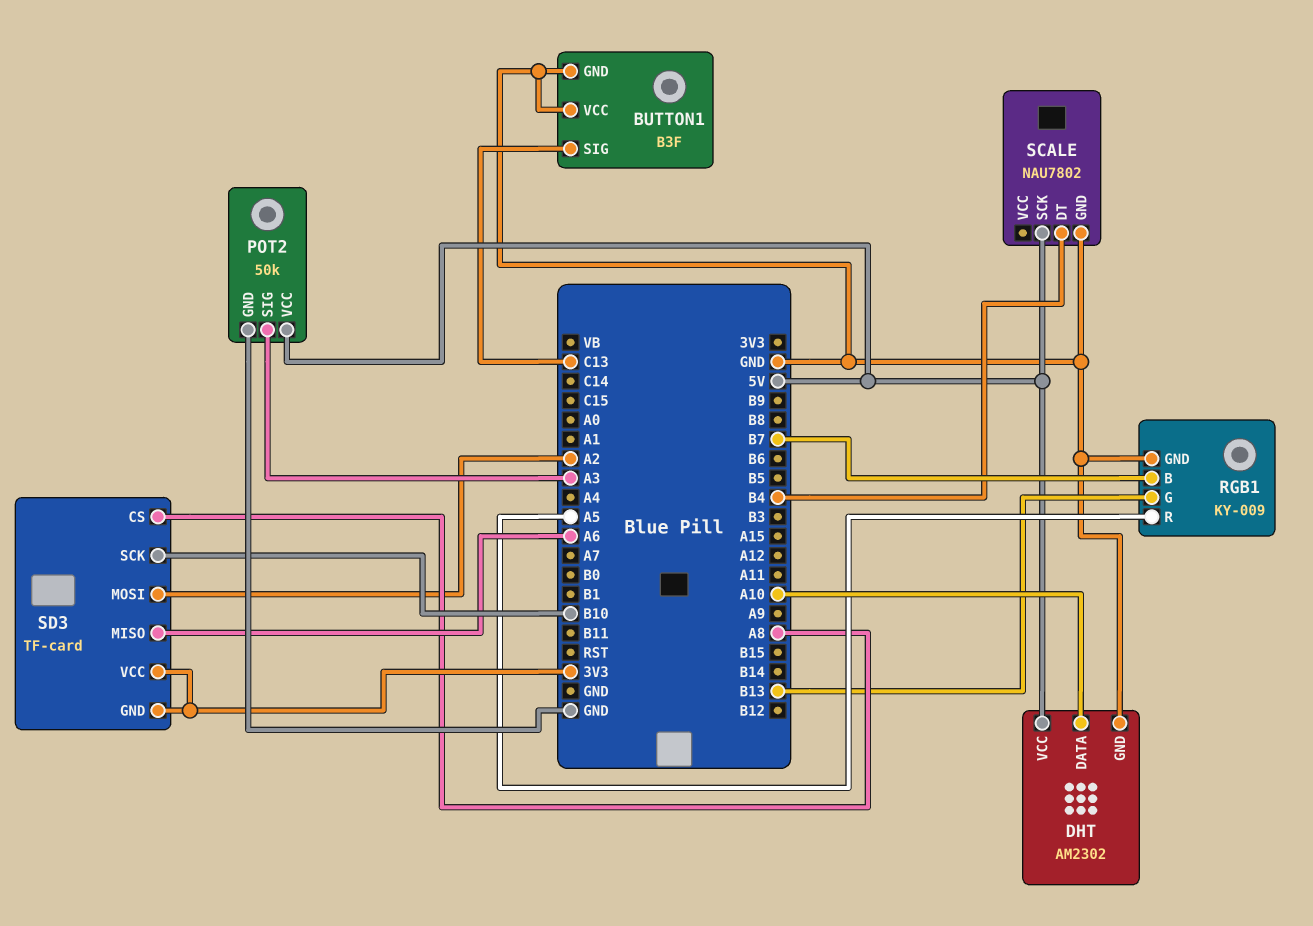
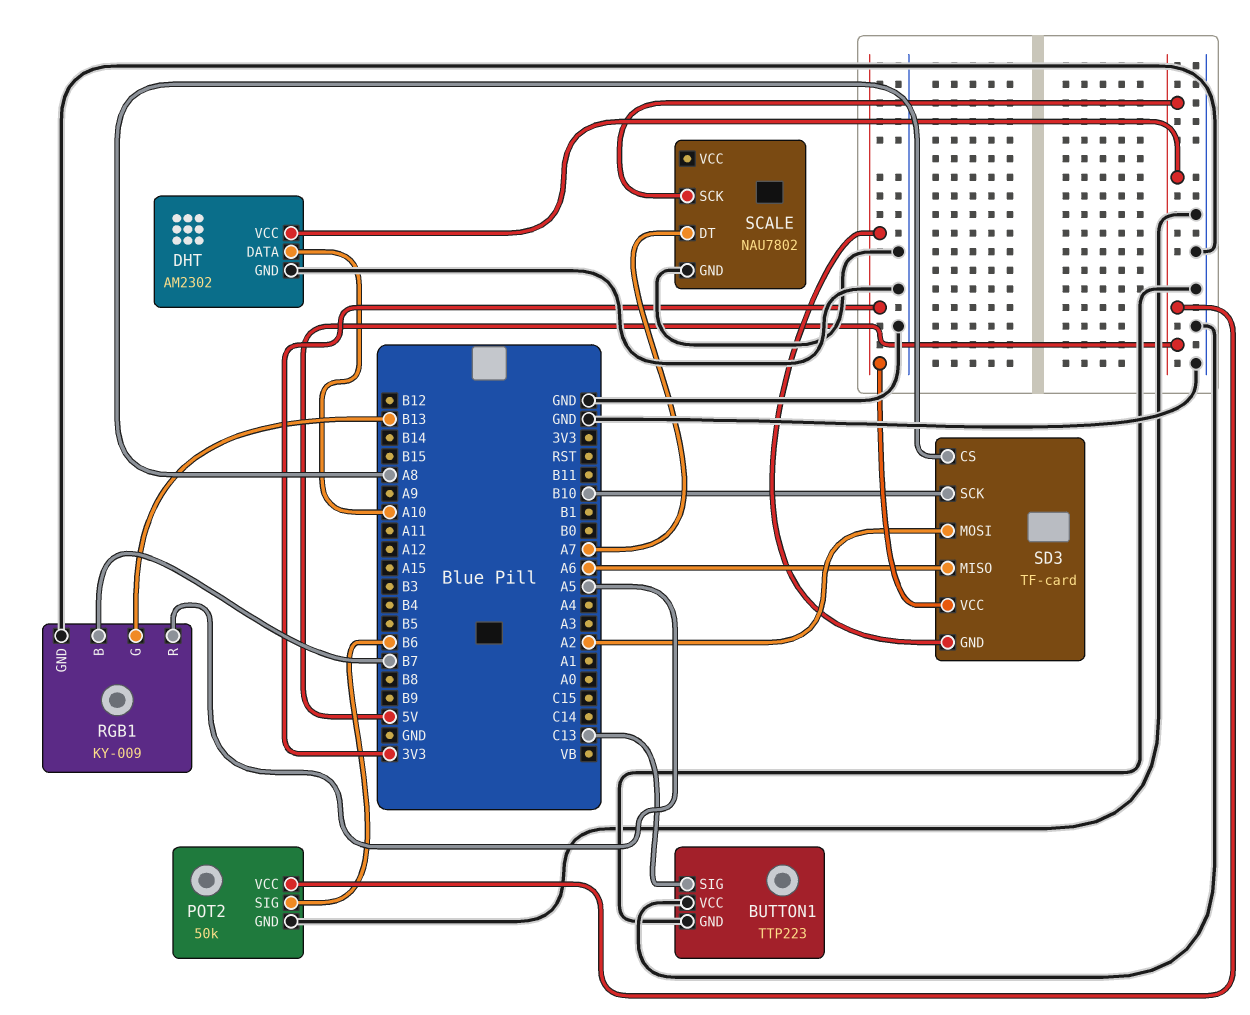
BUTTON1: B3F -> TTP223
POT2 pin SIG: A3 -> B6
SCALE pin DT: B4 -> A7

